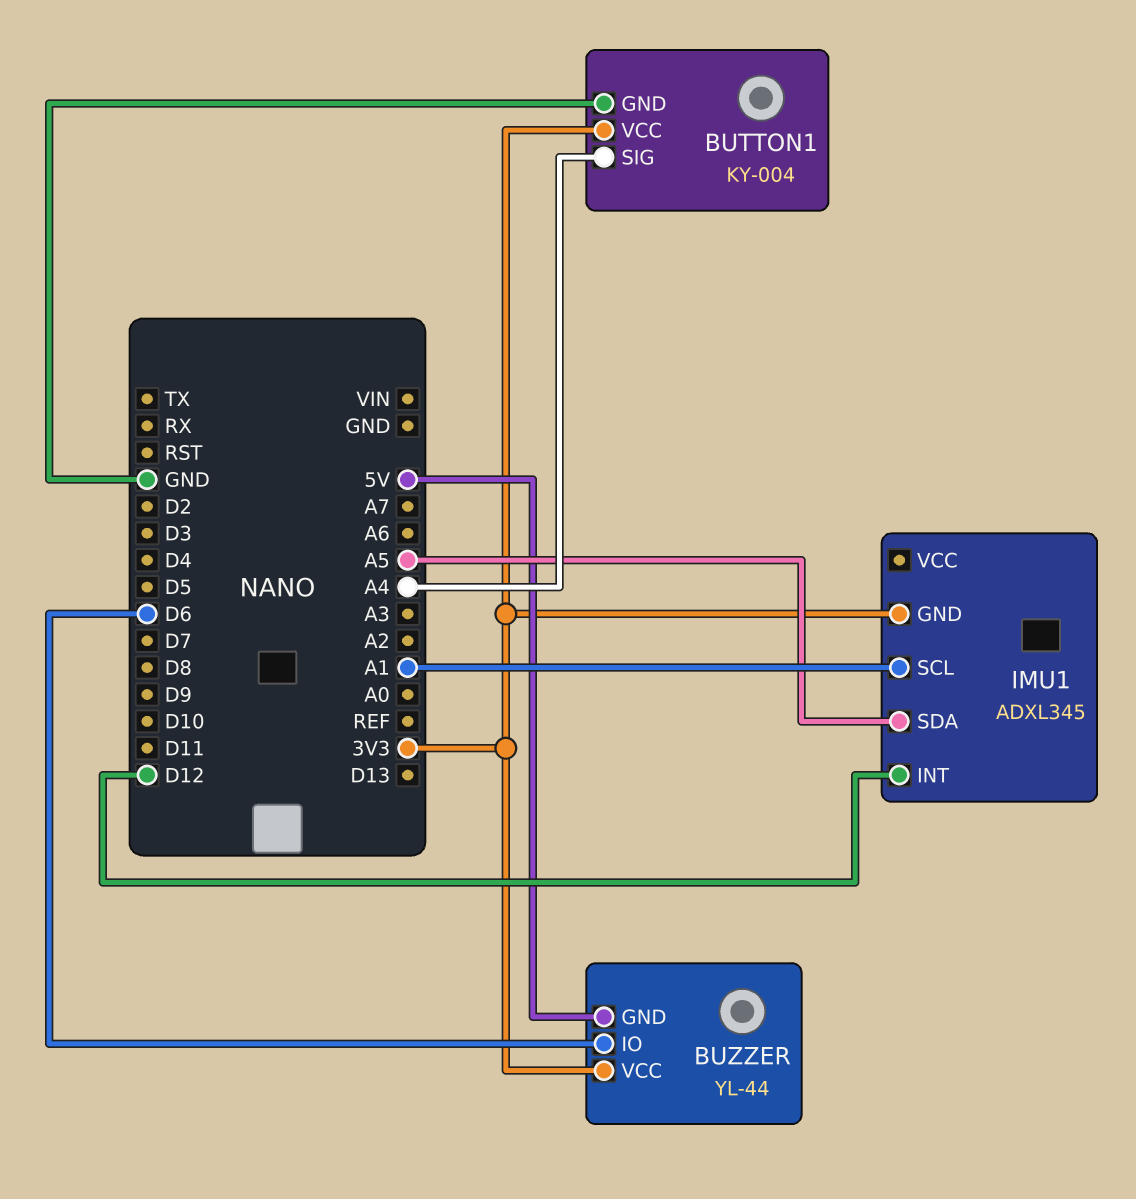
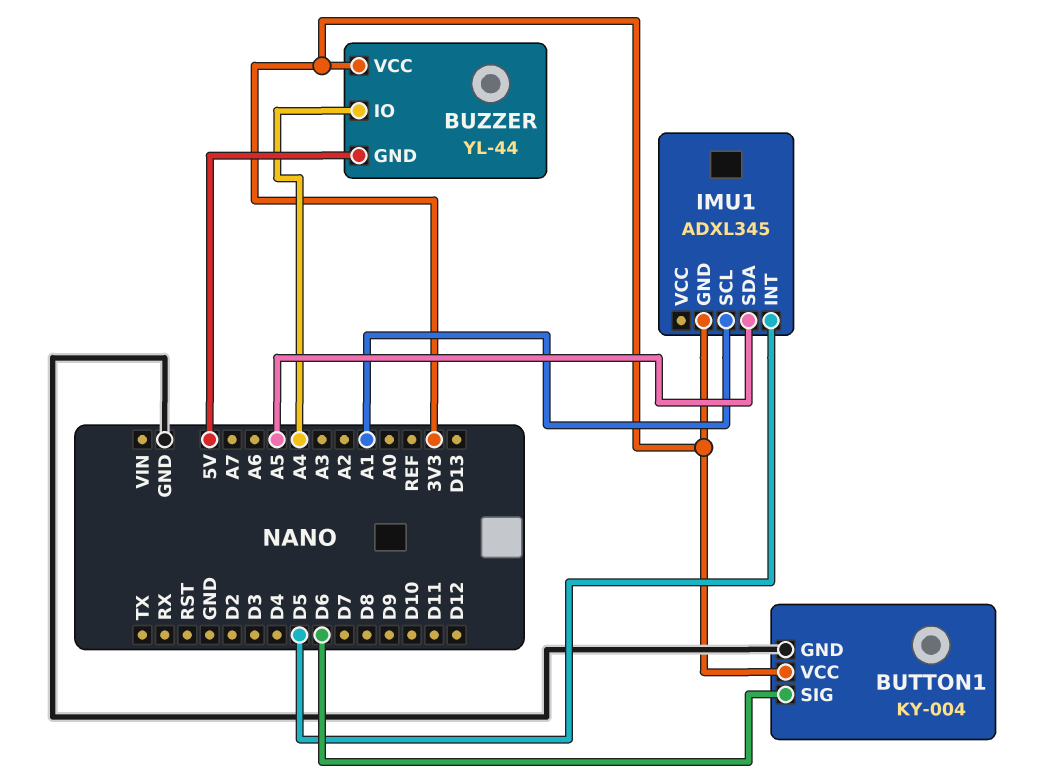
BUTTON1 pin SIG: A4 -> D6
BUZZER pin IO: D6 -> A4
IMU1 pin INT: D12 -> D5

